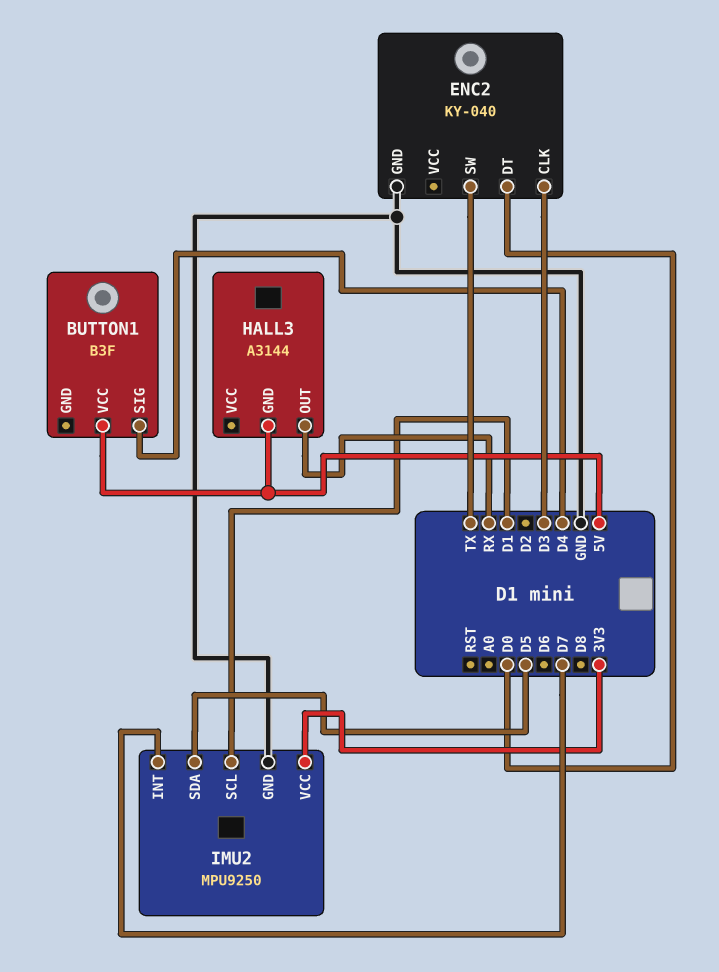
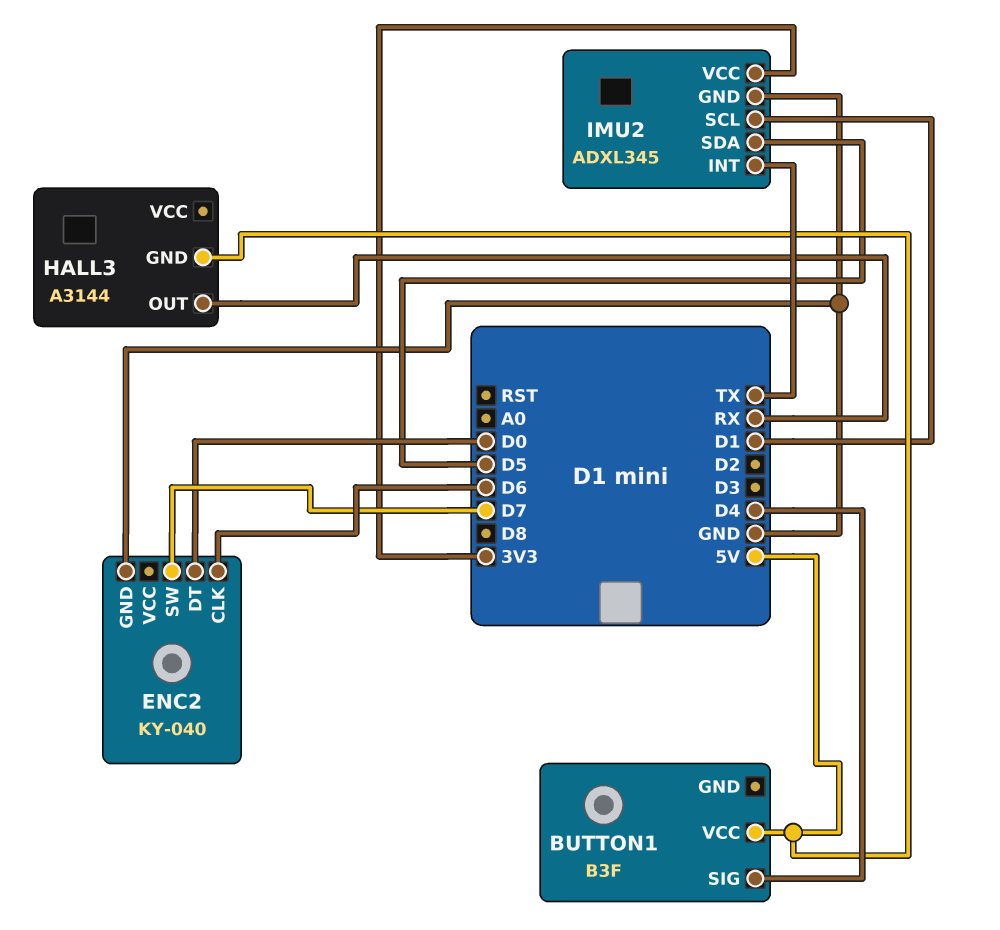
ENC2 pin CLK: D3 -> D6
ENC2 pin SW: TX -> D7
IMU2: MPU9250 -> ADXL345
IMU2 pin INT: D7 -> TX

